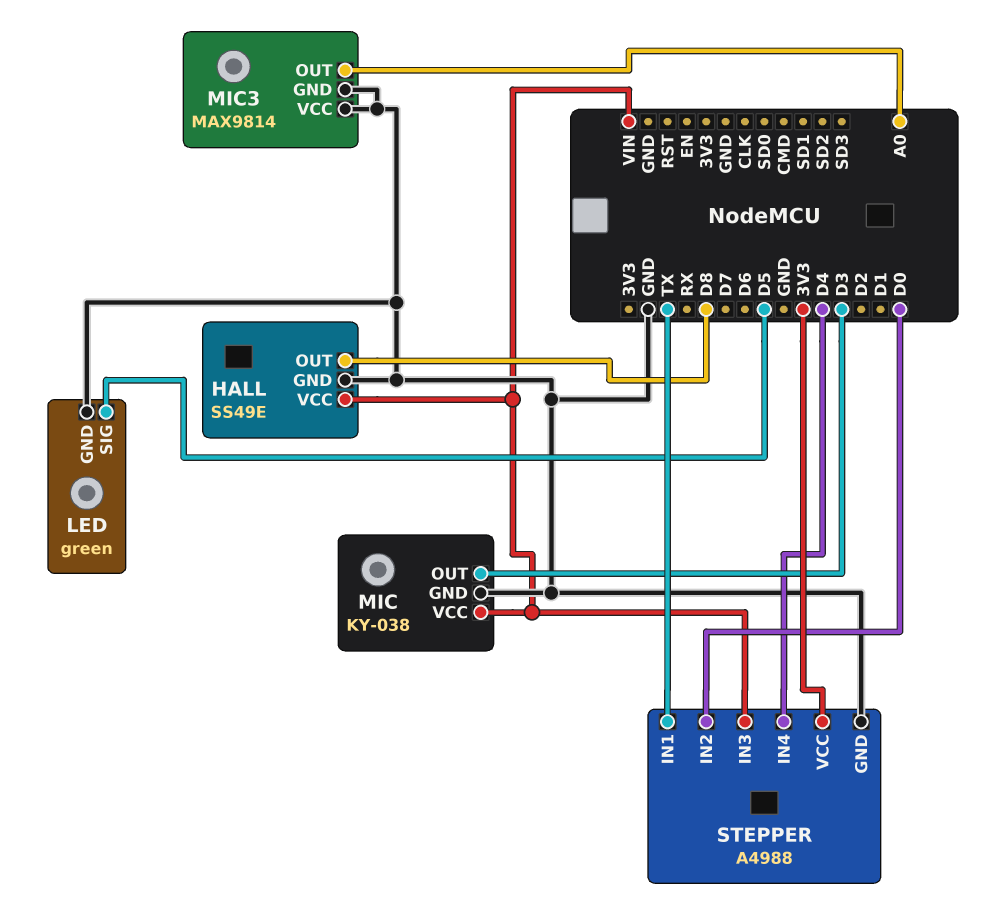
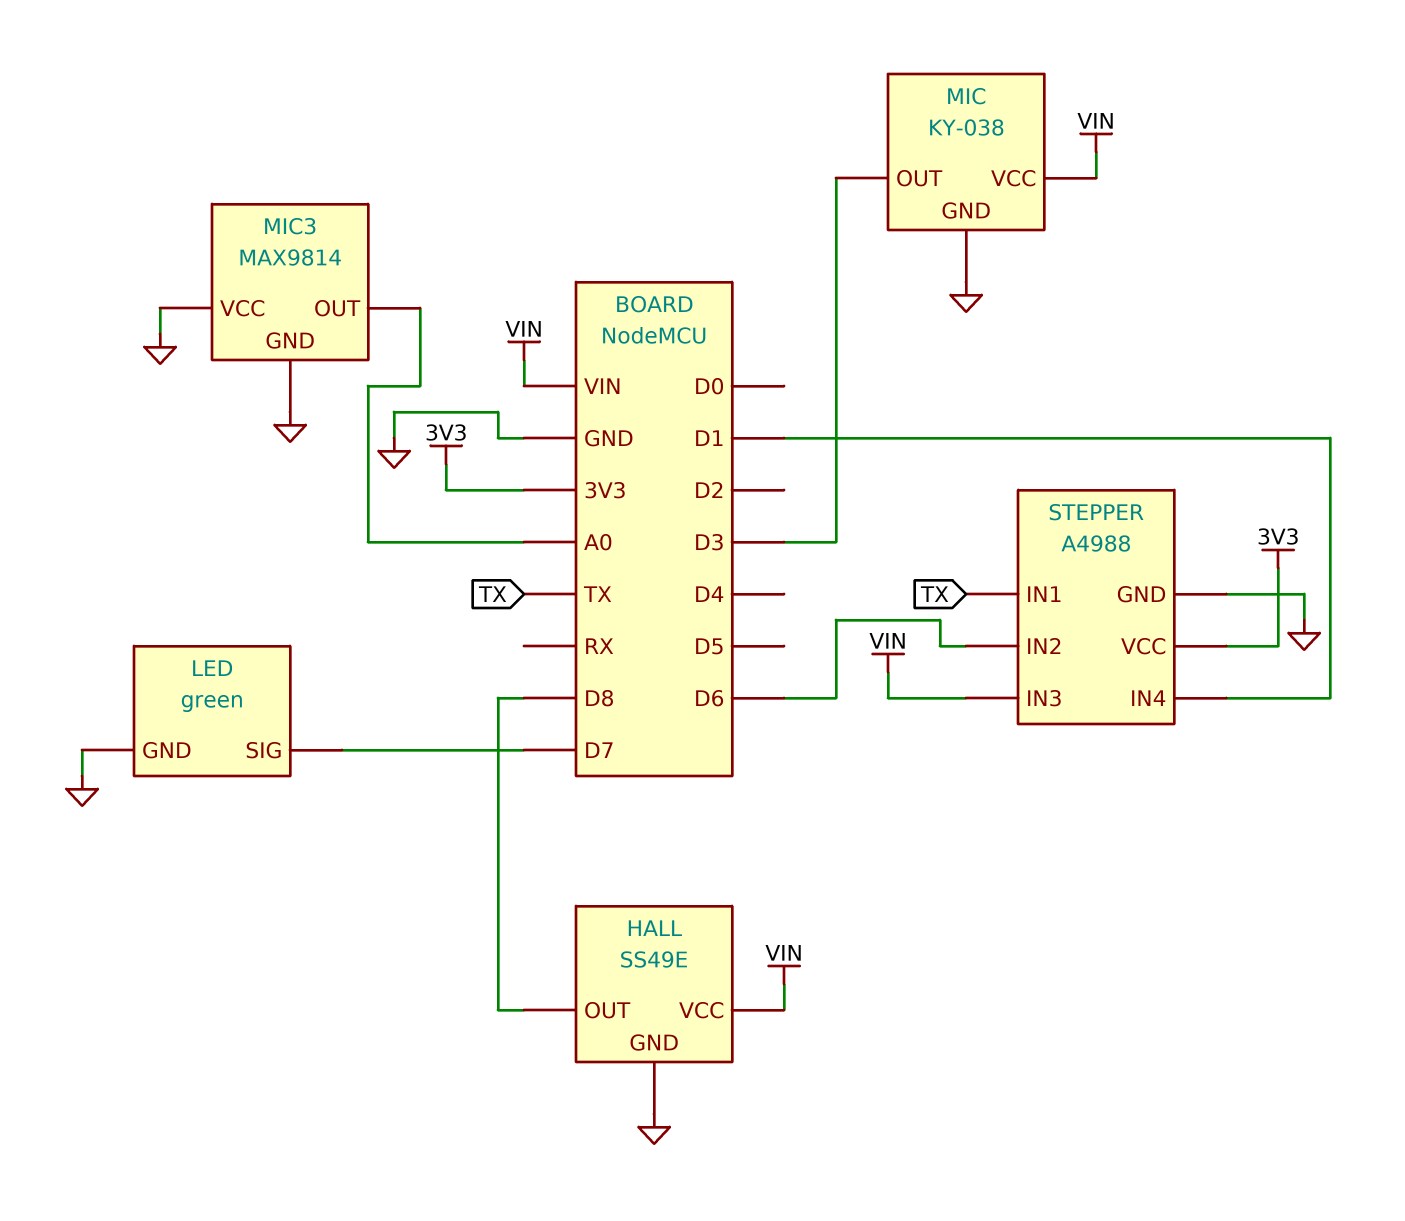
LED pin SIG: D5 -> D7
STEPPER pin IN2: D0 -> D6
STEPPER pin IN4: D4 -> D1

